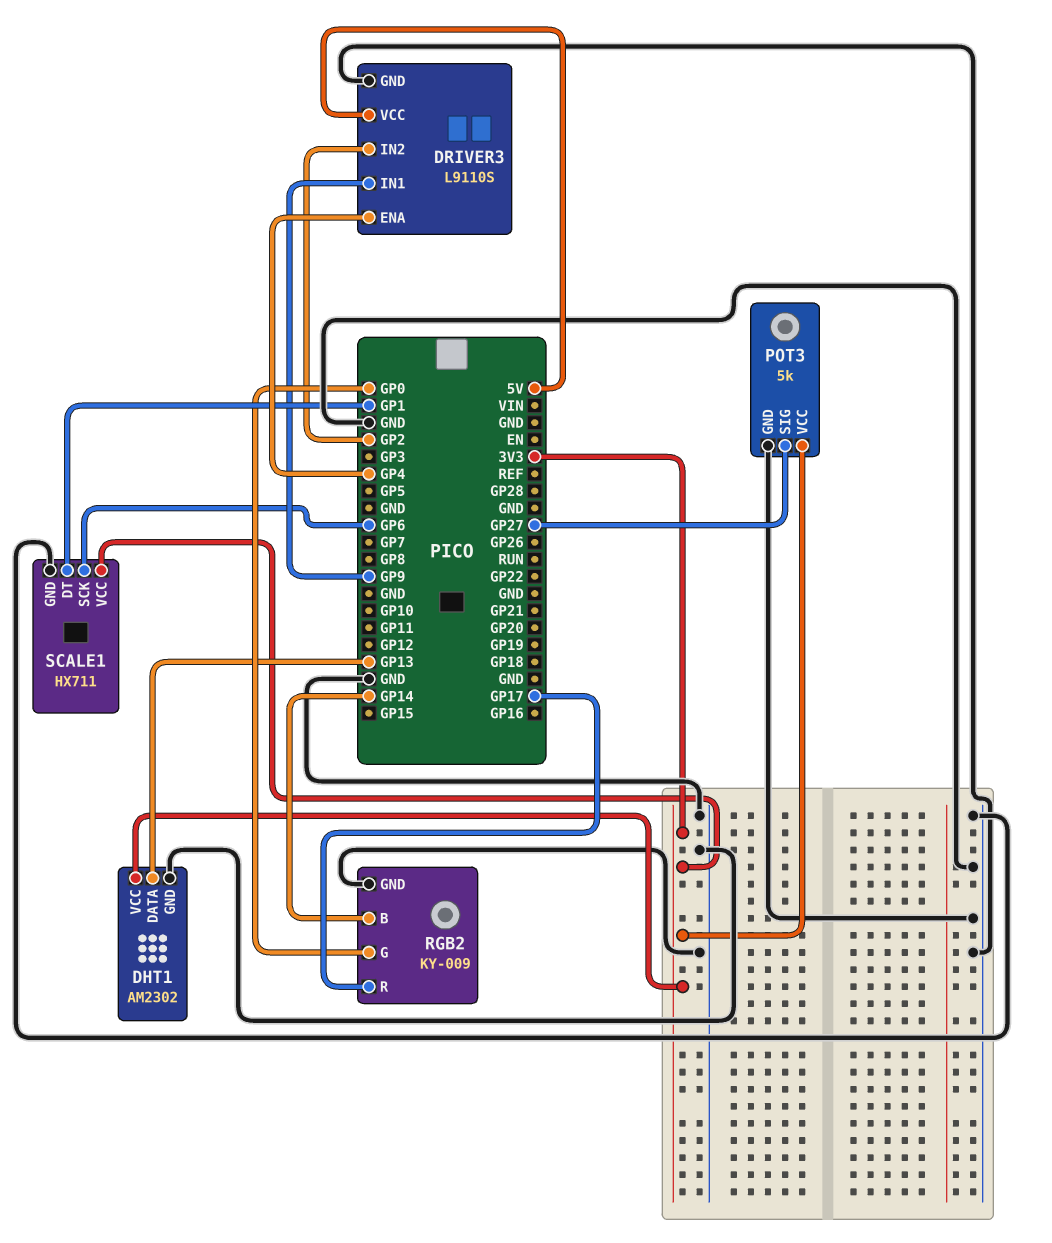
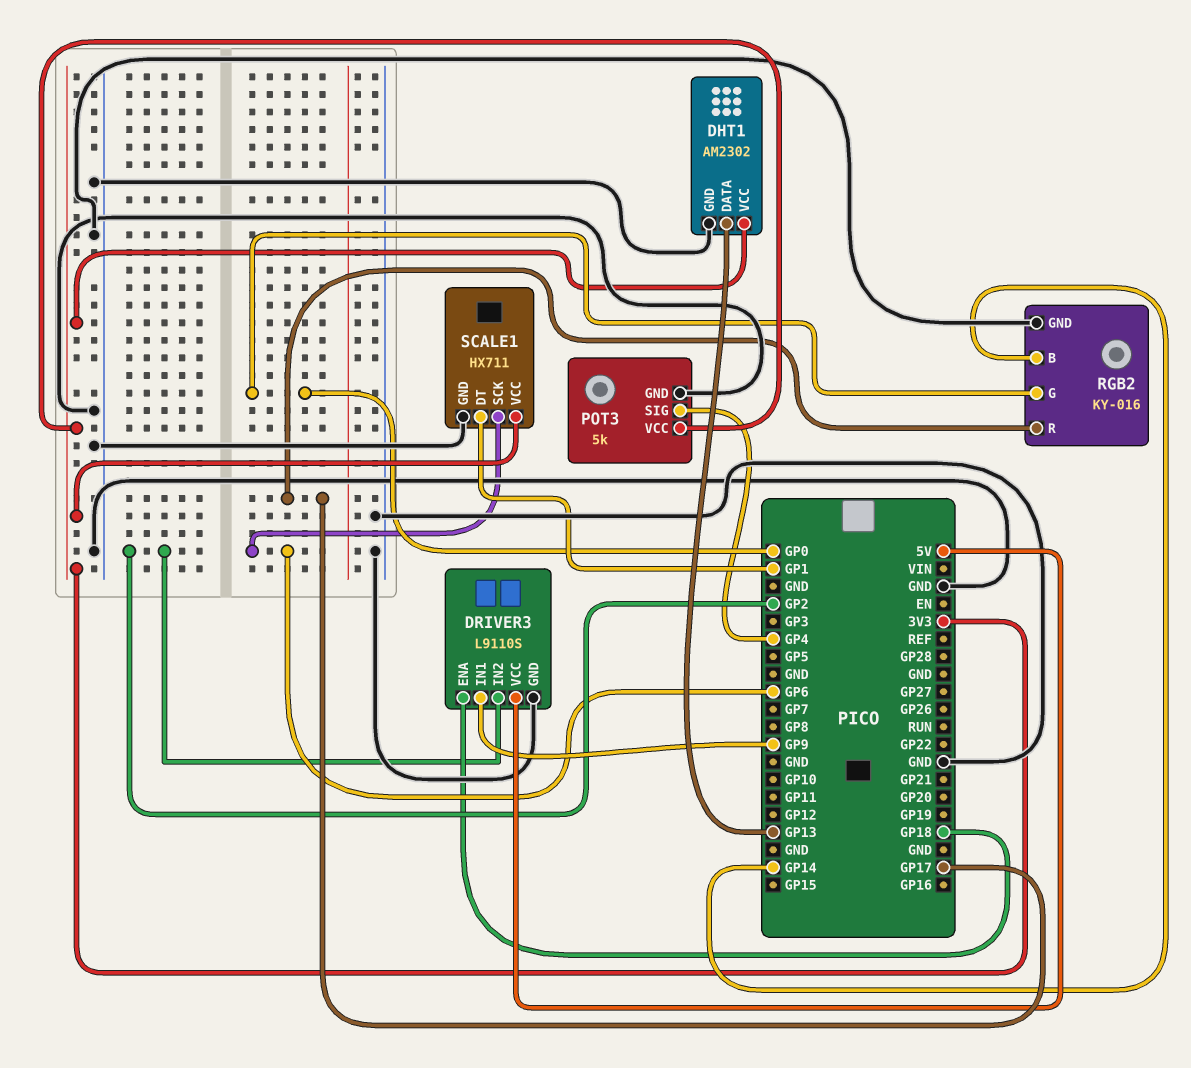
DRIVER3 pin ENA: GP4 -> GP18
POT3 pin SIG: GP27 -> GP4
RGB2: KY-009 -> KY-016

